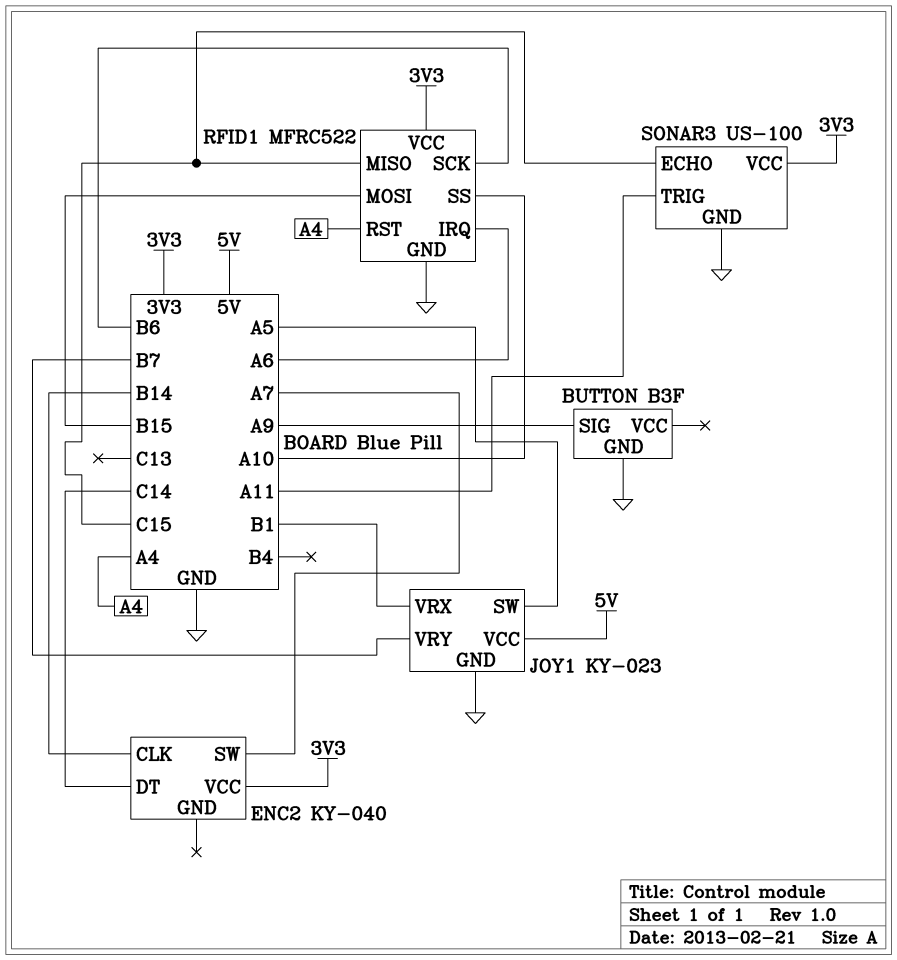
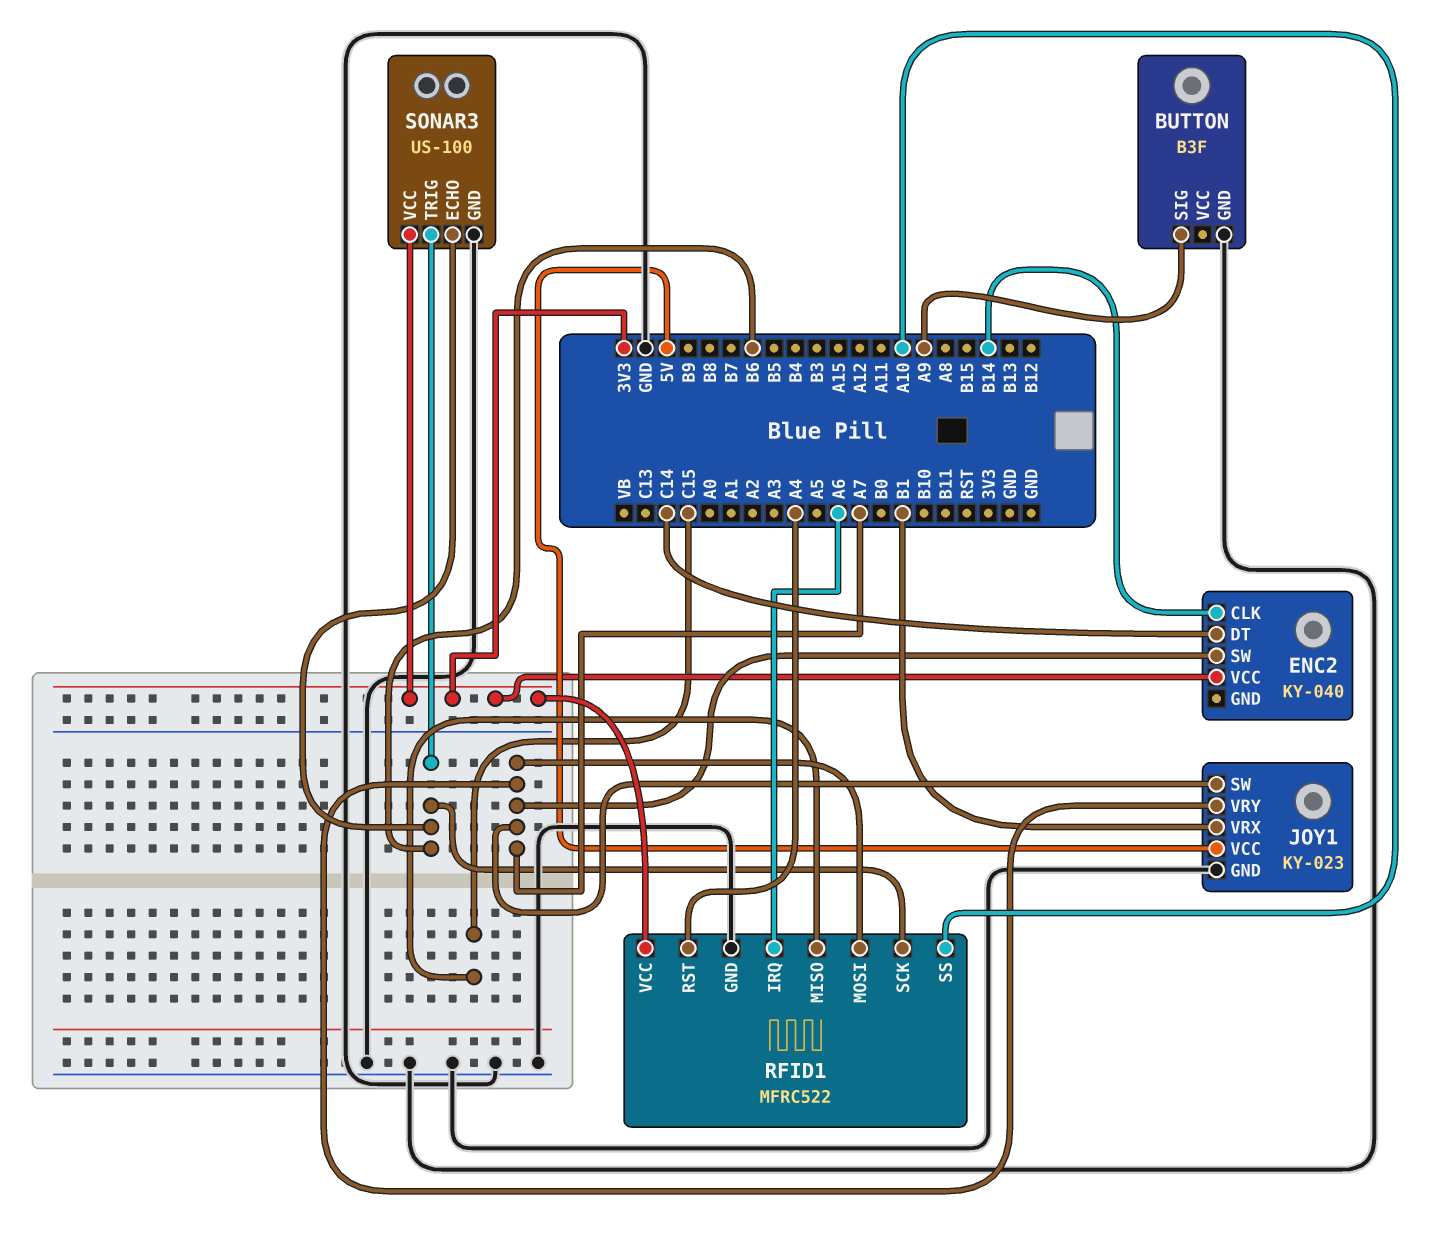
JOY1 pin SW: A5 -> A7
JOY1 pin VRY: B7 -> A7
RFID1 pin MOSI: B15 -> A7
SONAR3 pin ECHO: C15 -> B6
SONAR3 pin TRIG: A11 -> B6

